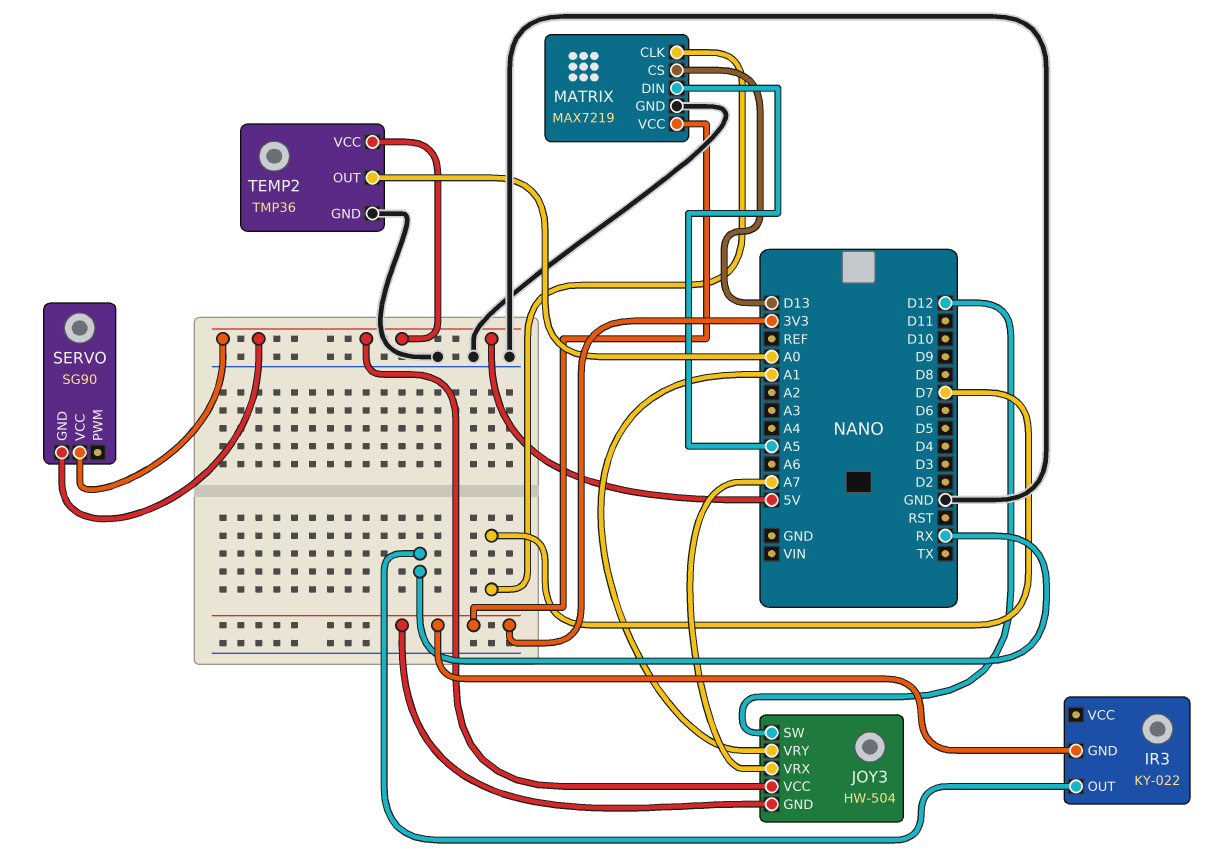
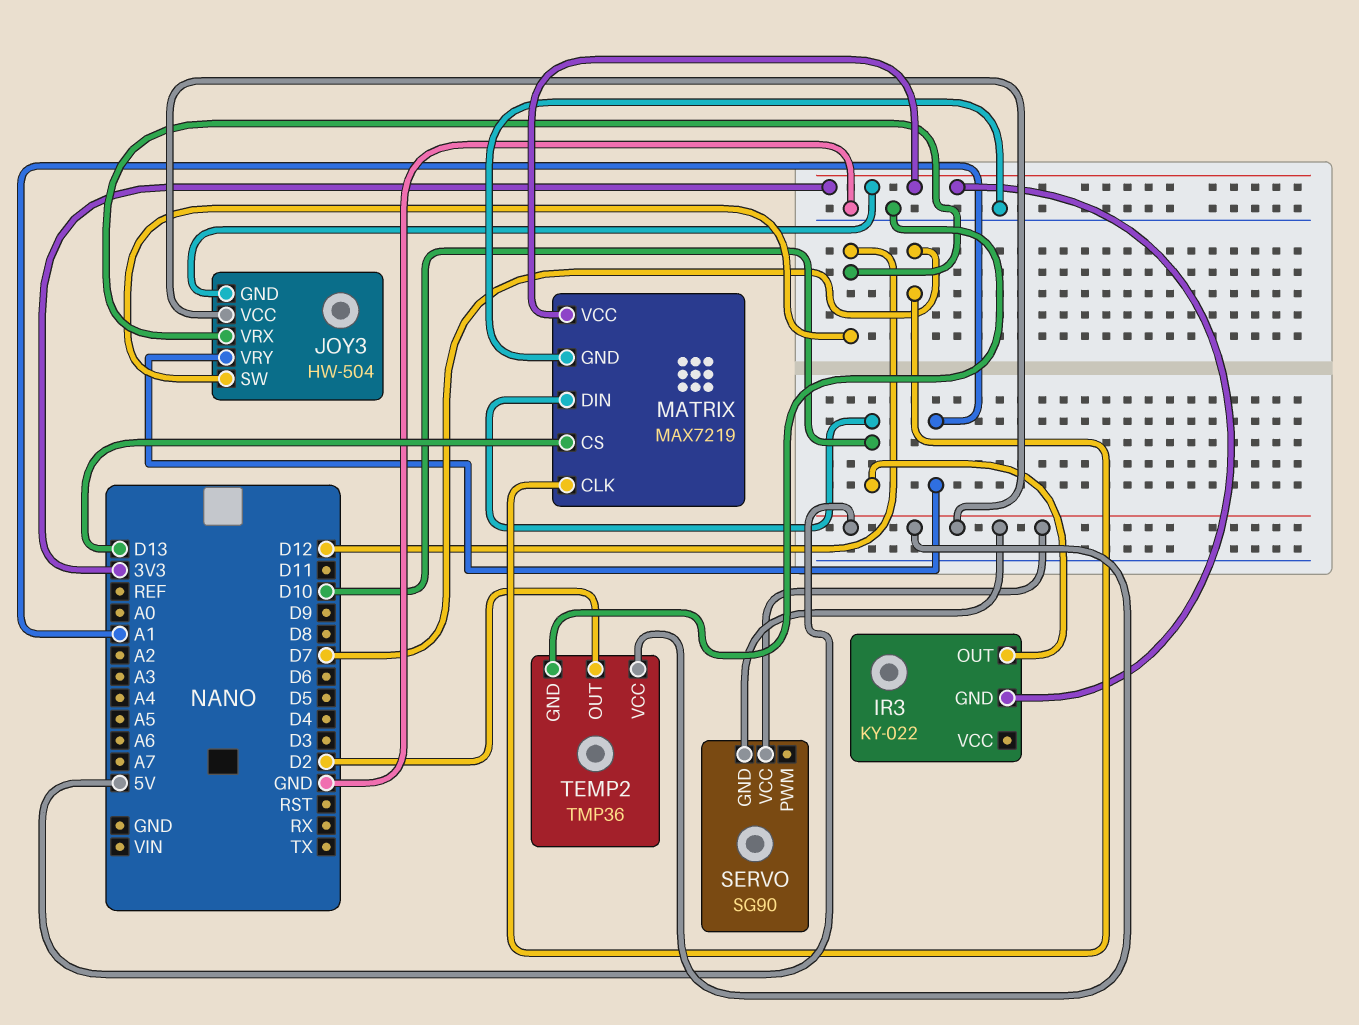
IR3 pin OUT: RX -> D10
JOY3 pin VRX: A7 -> D12
MATRIX pin DIN: A5 -> D10
TEMP2 pin OUT: A0 -> D2

